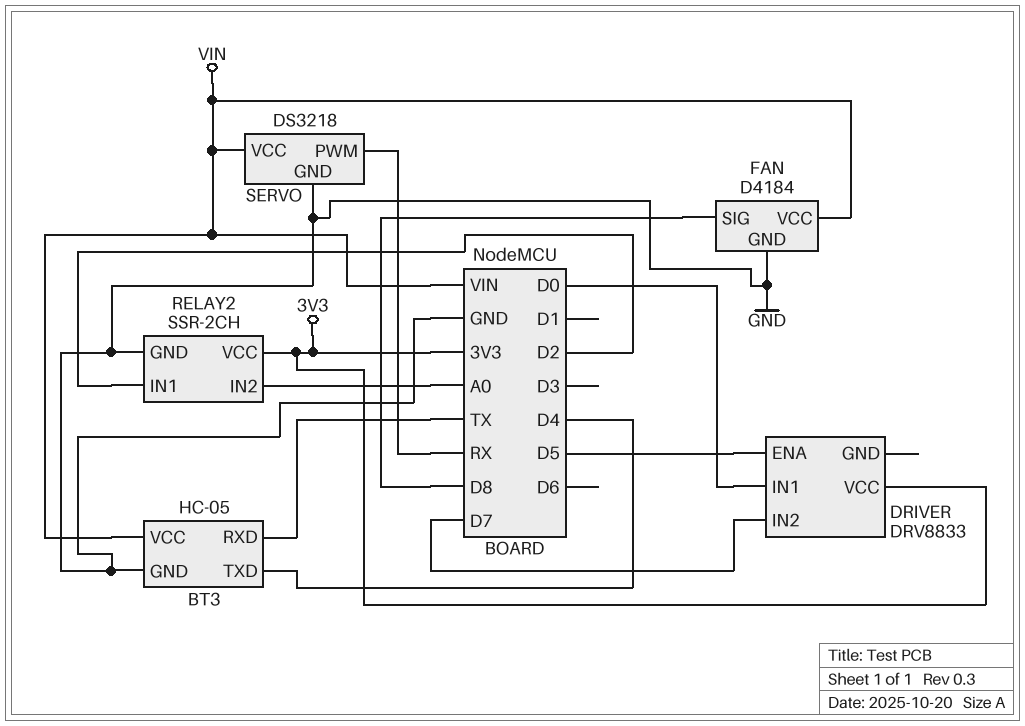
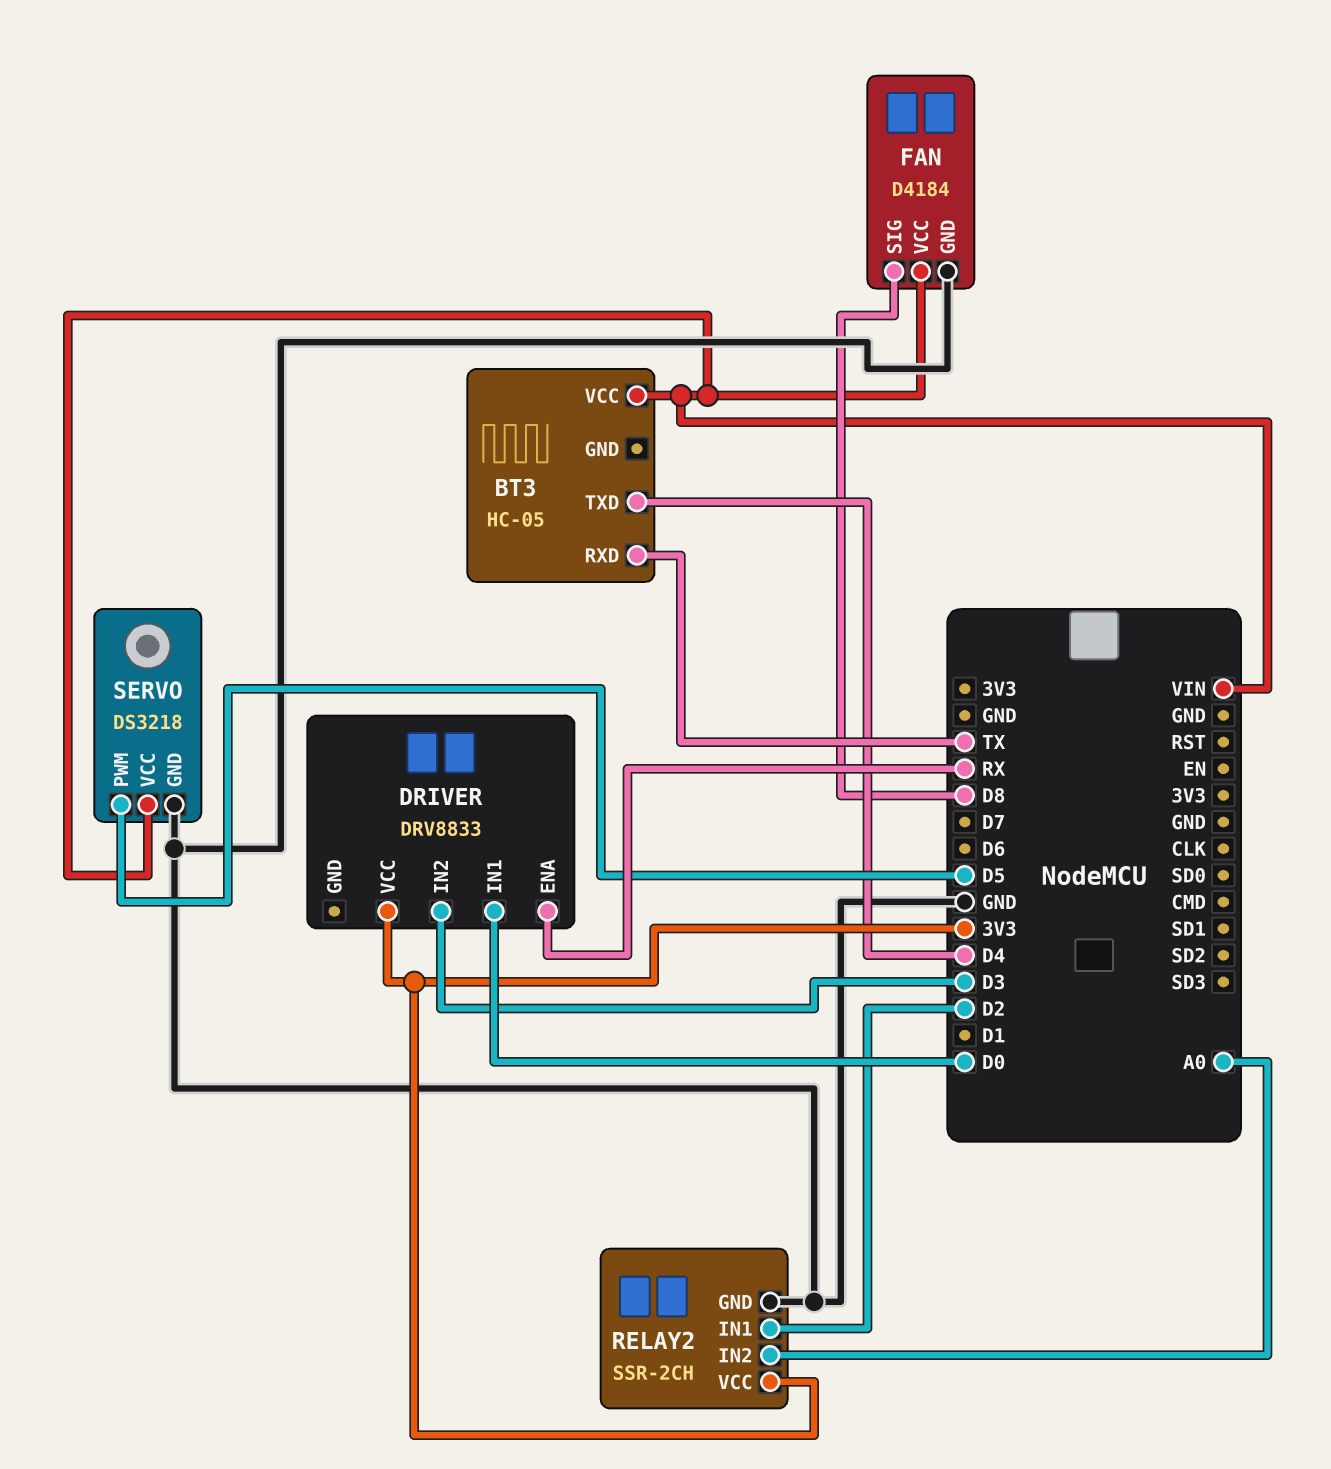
BT3 pin GND: GND -> none
DRIVER pin ENA: D5 -> RX
DRIVER pin IN2: D7 -> D3
SERVO pin PWM: RX -> D5

